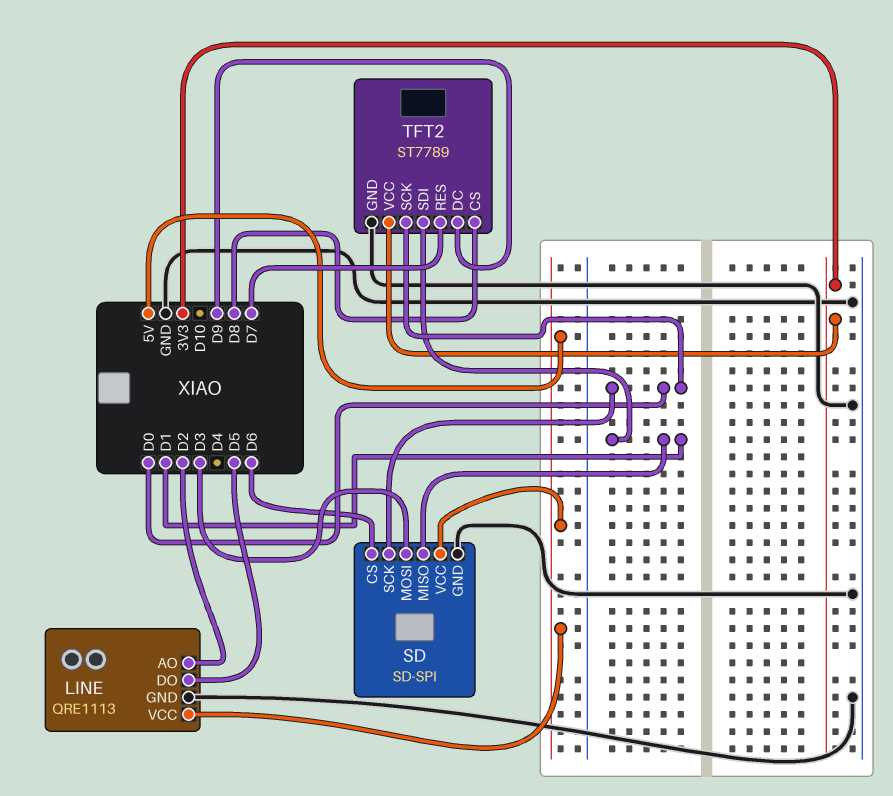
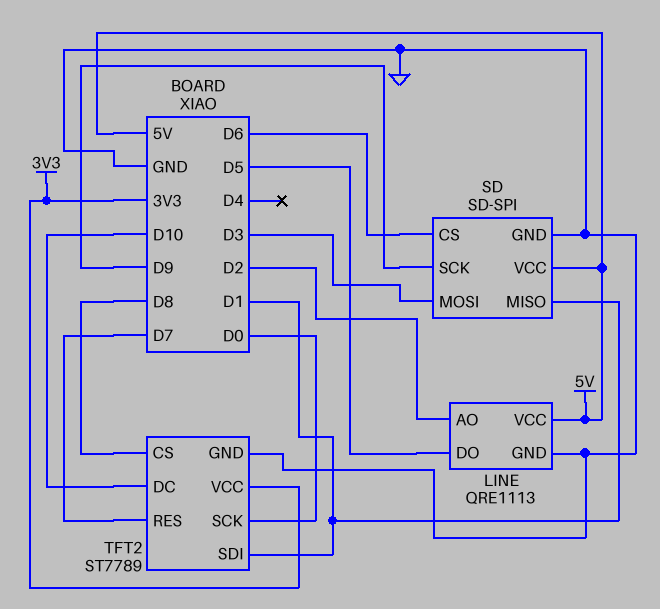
SD pin SCK: D0 -> D9
TFT2 pin DC: D9 -> D10

